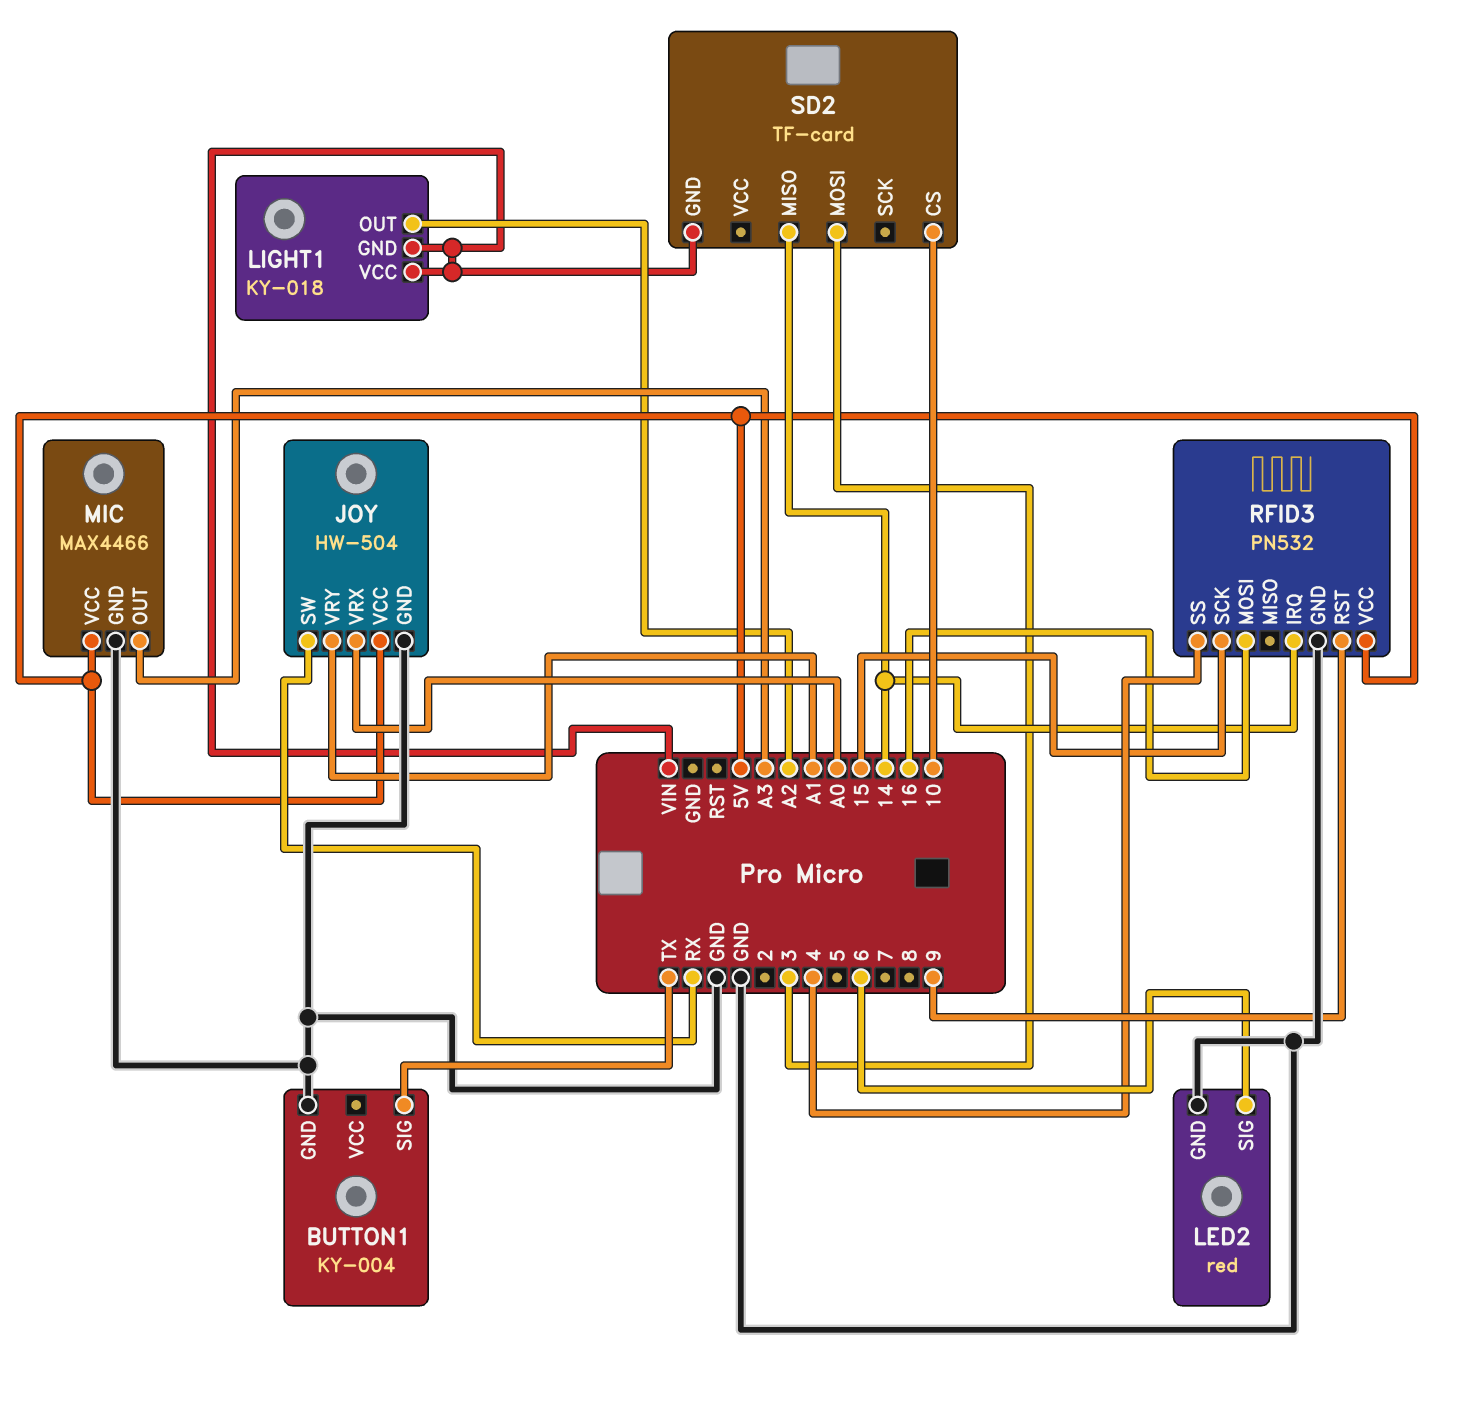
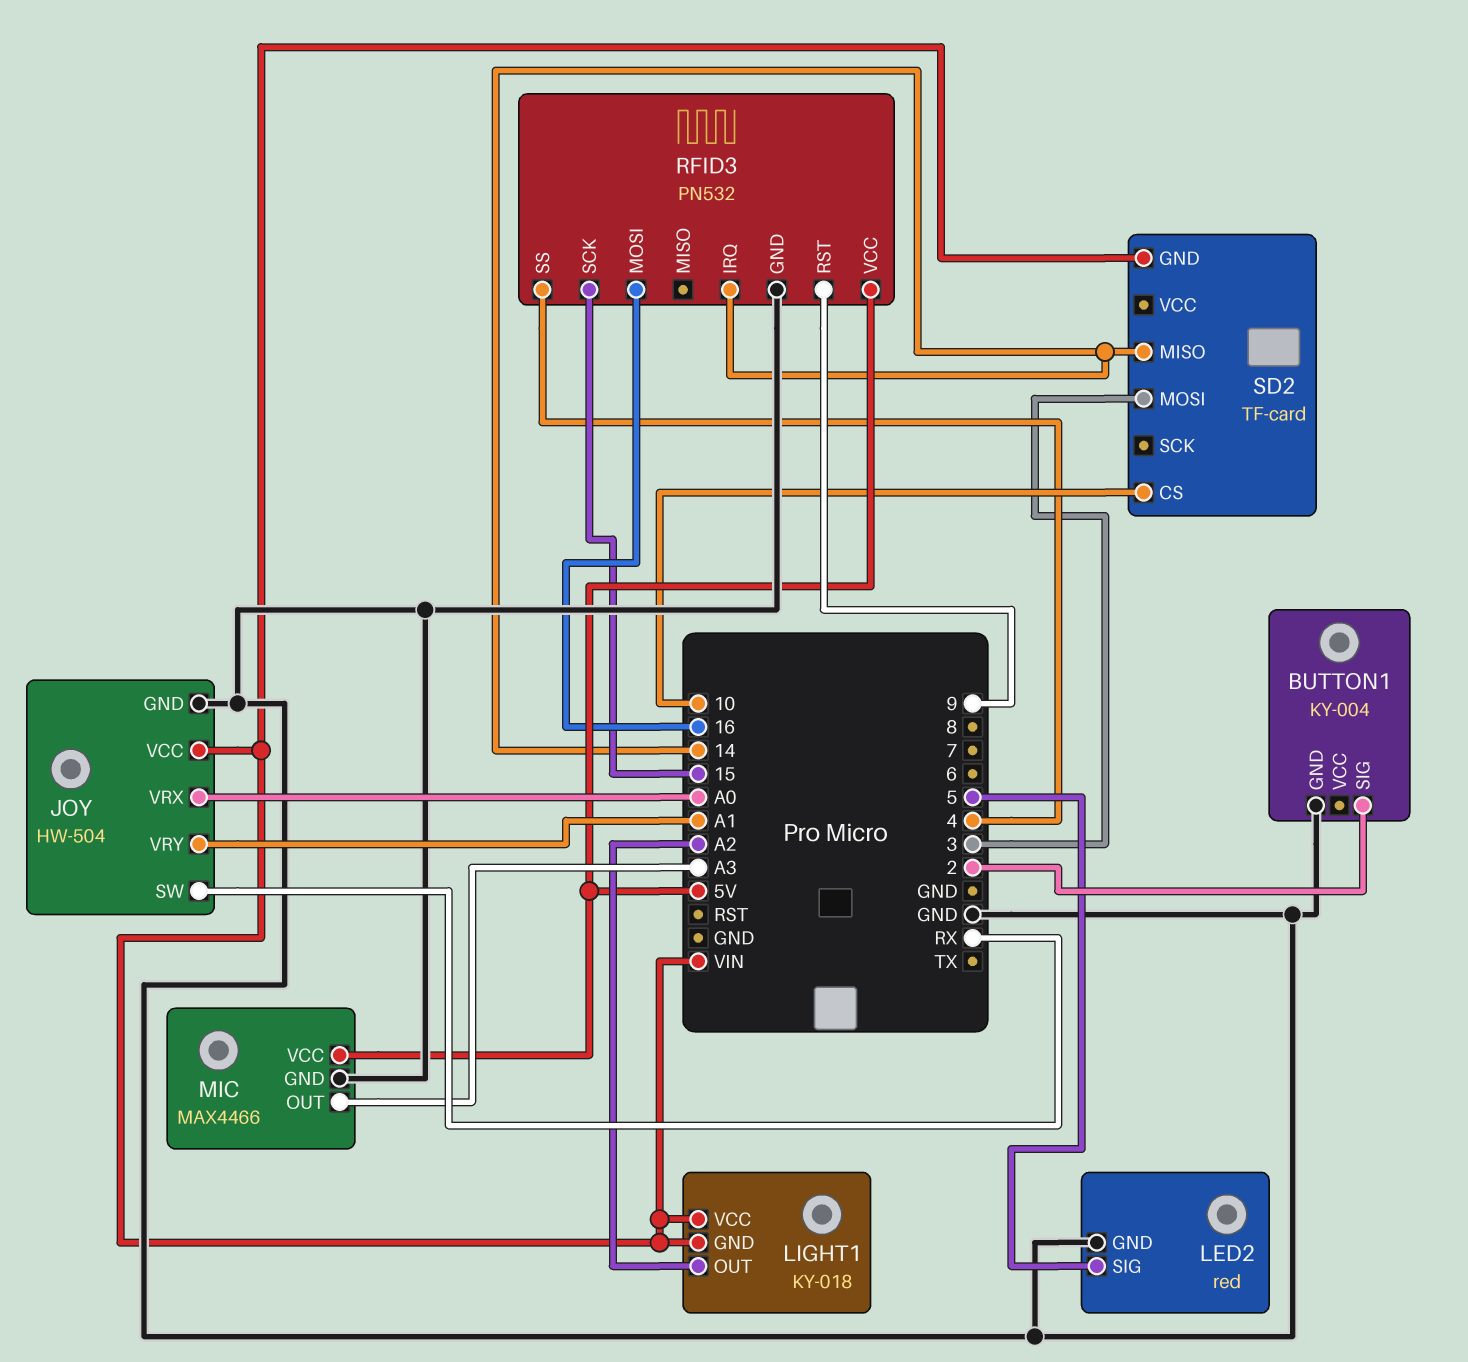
BUTTON1 pin SIG: TX -> 2
JOY pin VCC: 5V -> VIN
LED2 pin SIG: 6 -> 5

